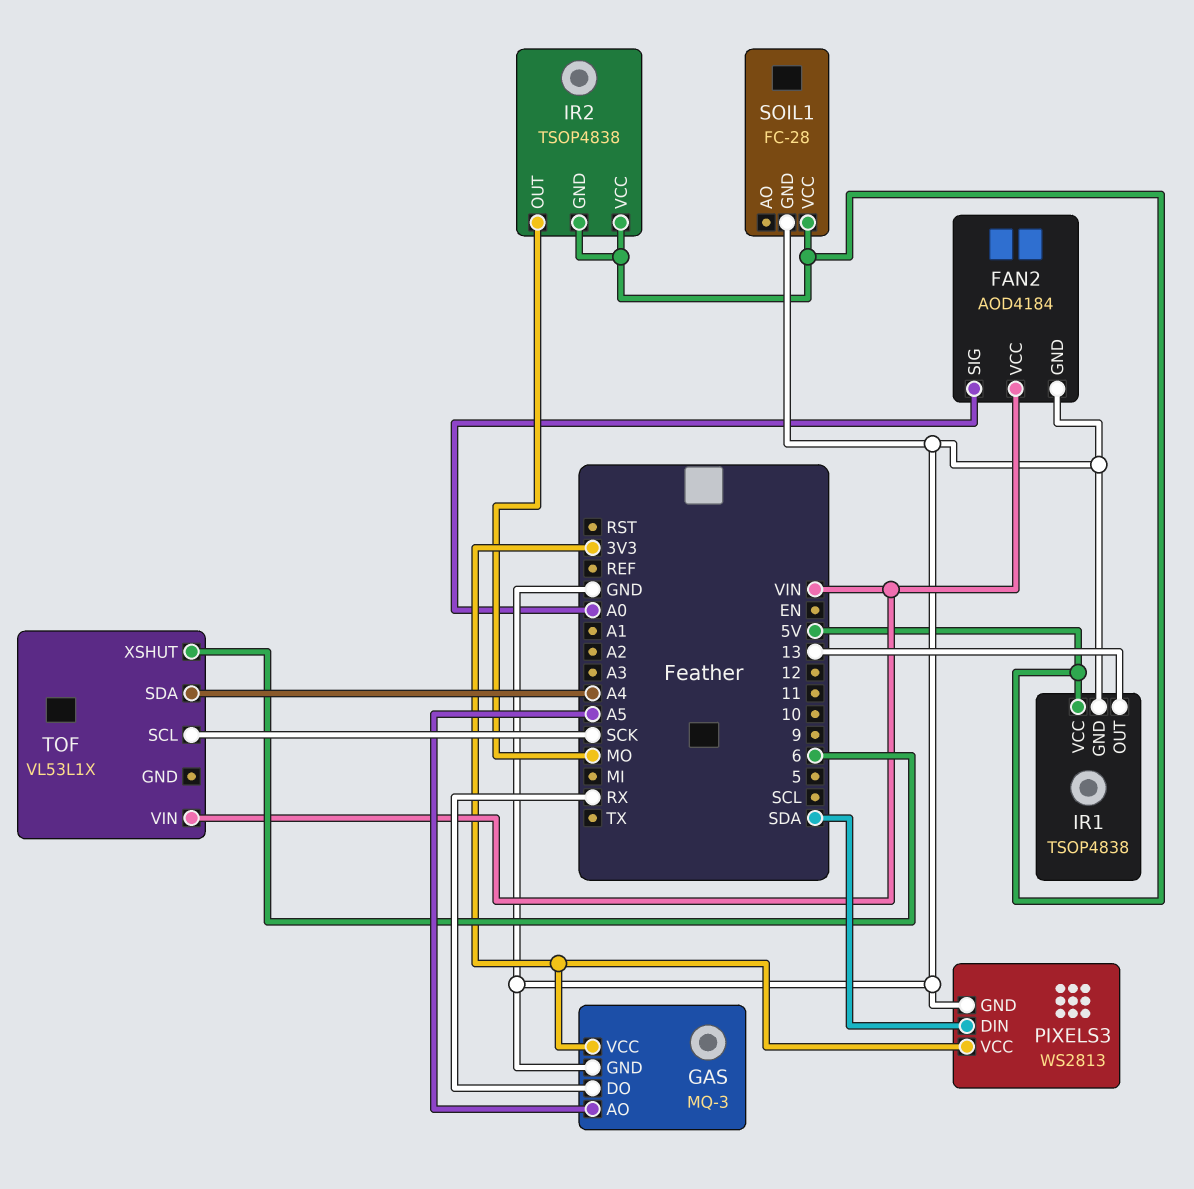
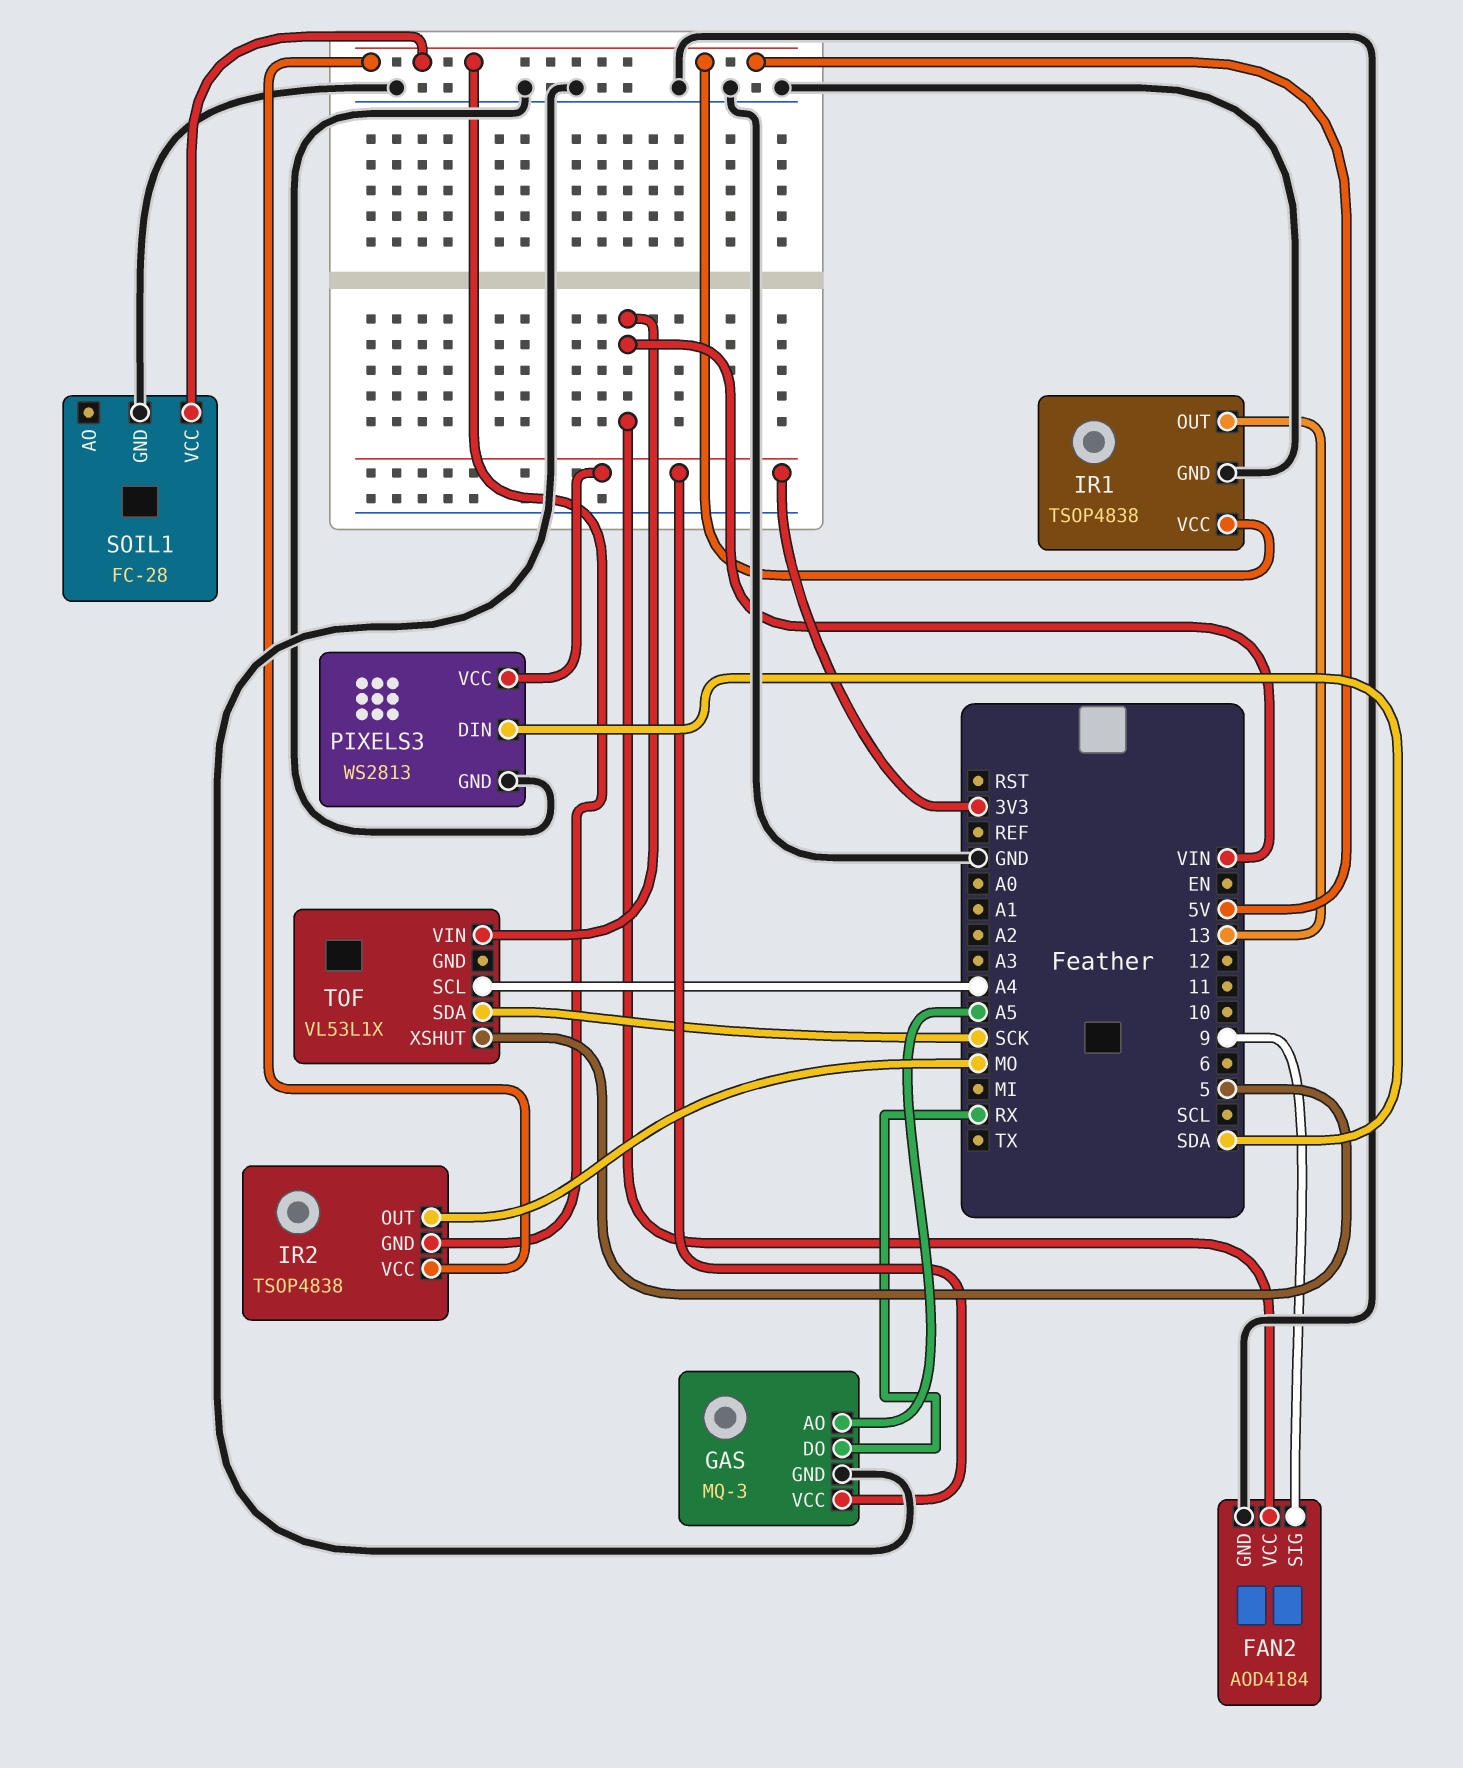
FAN2 pin SIG: A0 -> 9
TOF pin SCL: SCK -> A4
TOF pin SDA: A4 -> SCK
TOF pin XSHUT: 6 -> 5

